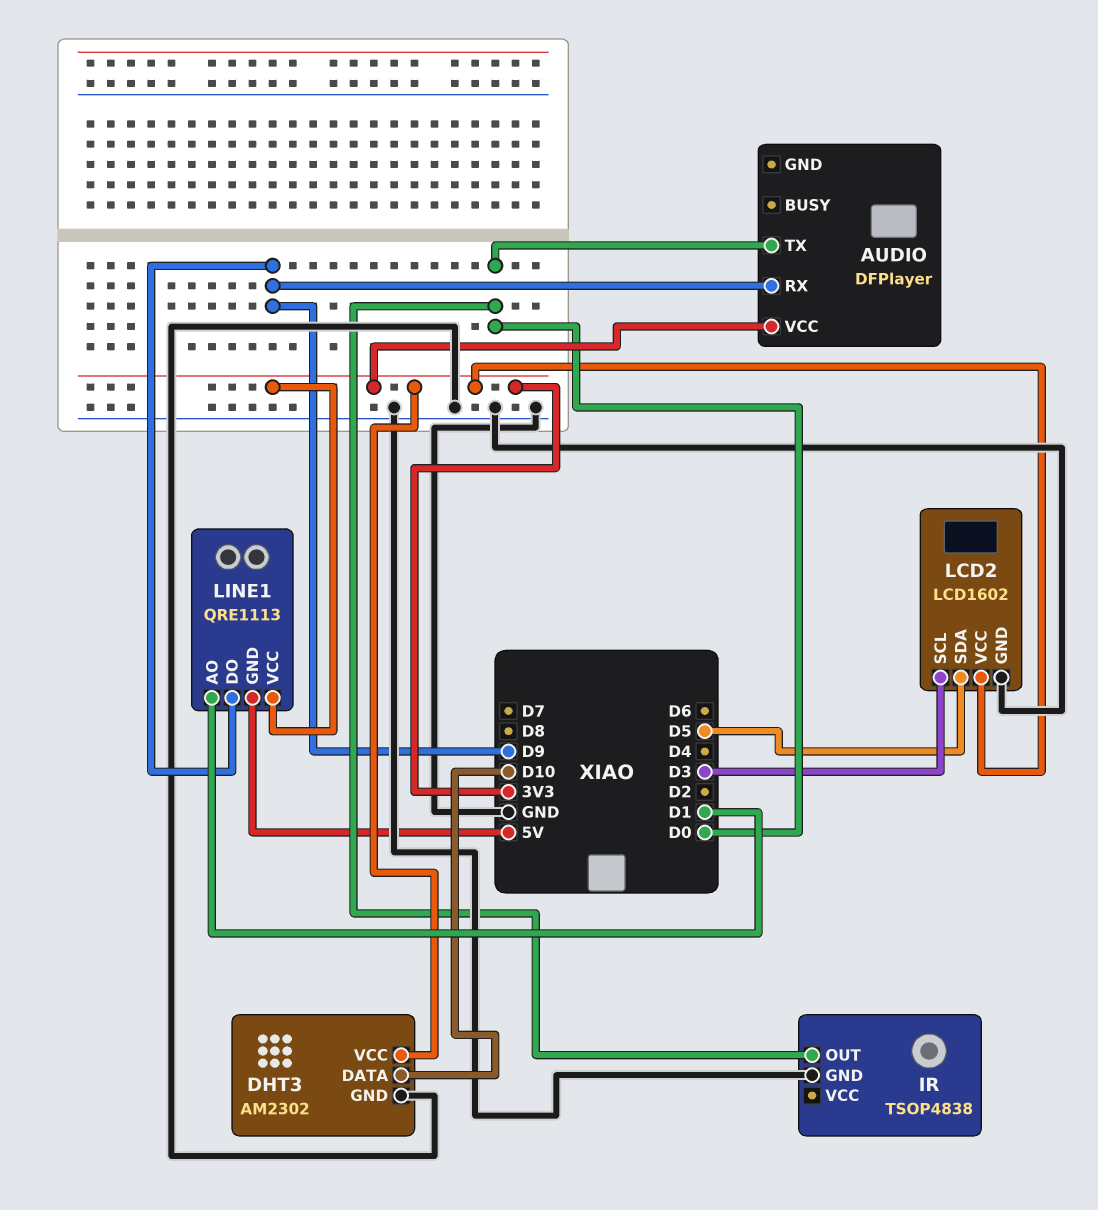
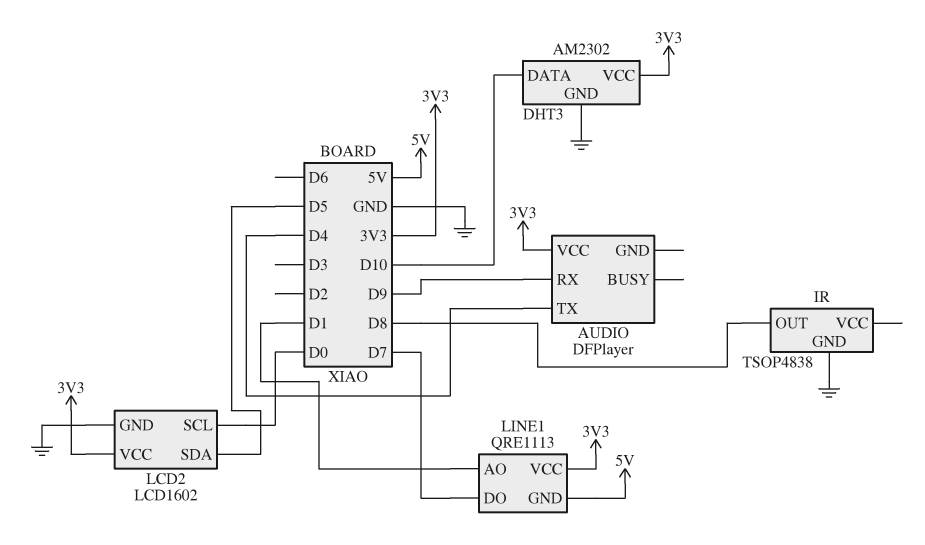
AUDIO pin TX: D0 -> D4
IR pin OUT: D0 -> D8
LCD2 pin SCL: D3 -> D0
LINE1 pin DO: D9 -> D7

